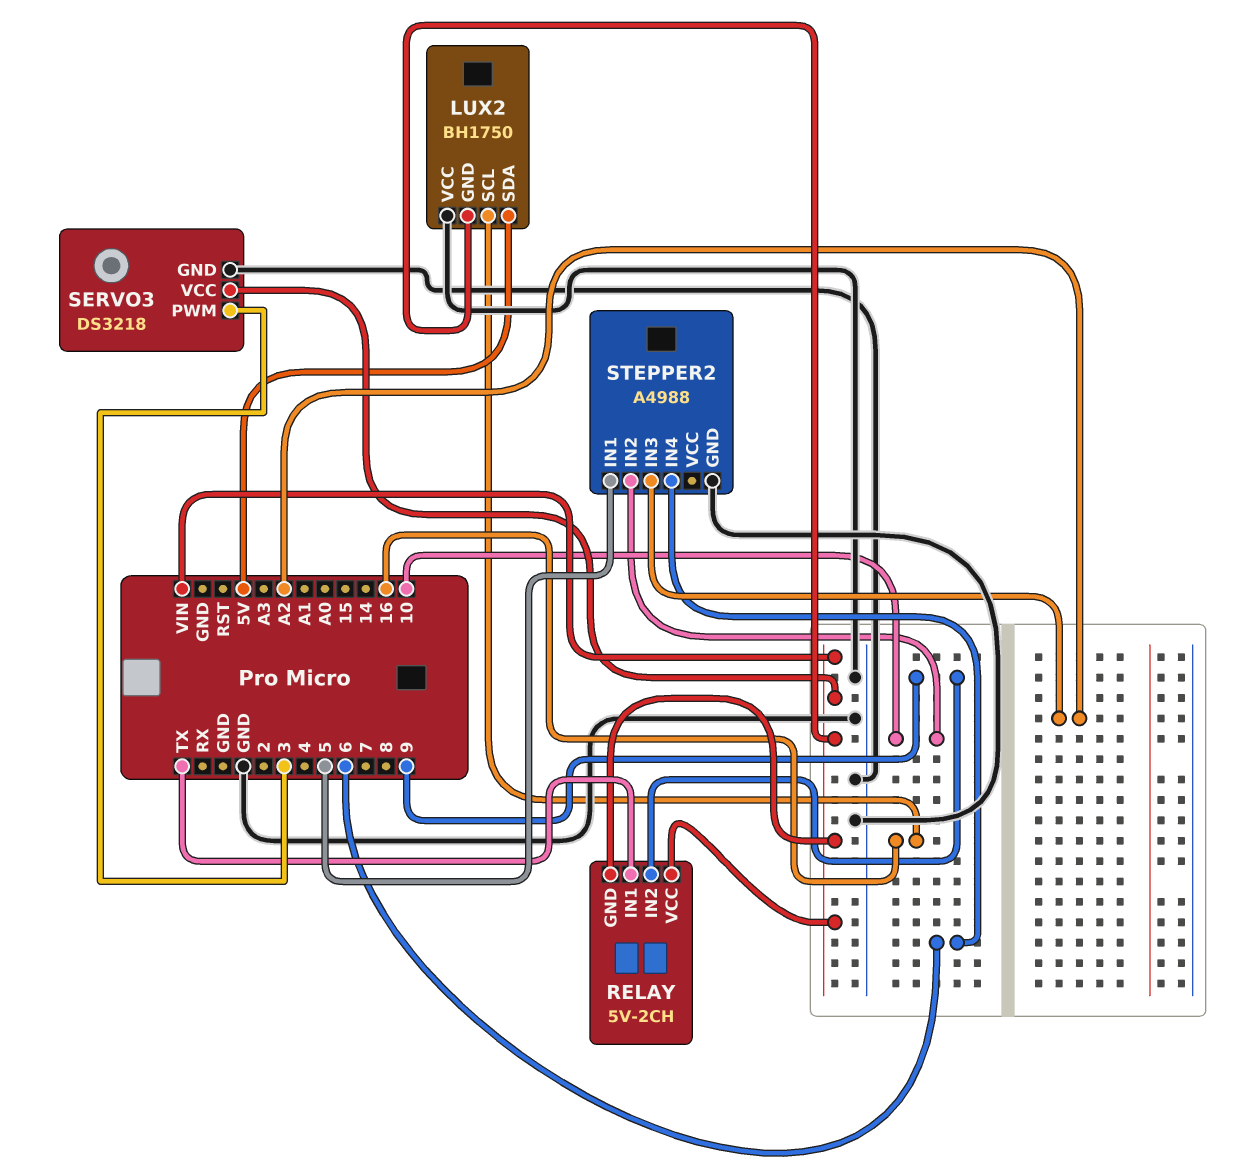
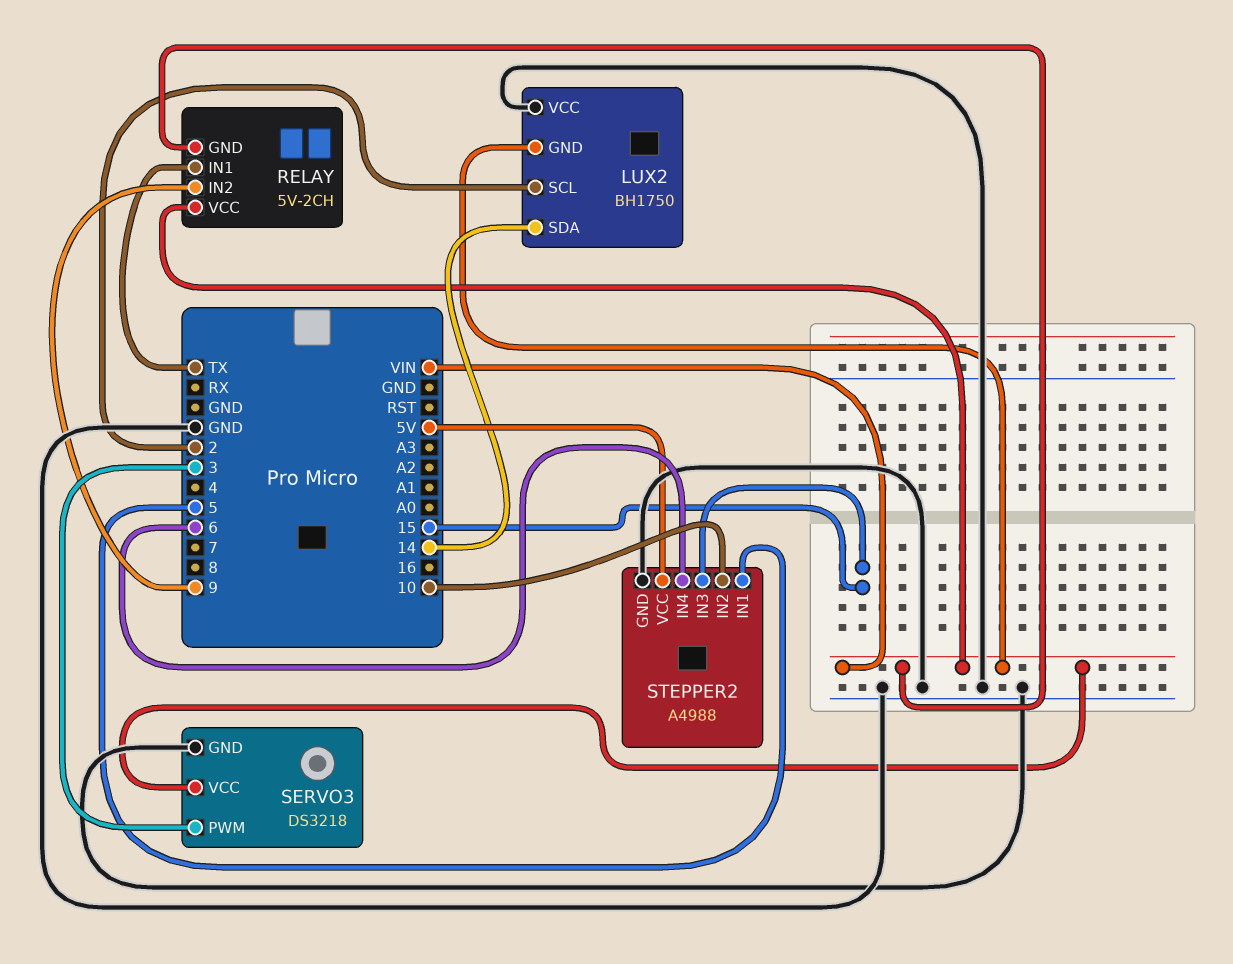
LUX2 pin SCL: 16 -> 2
LUX2 pin SDA: 5V -> 14
STEPPER2 pin IN3: A2 -> 15
STEPPER2 pin VCC: none -> 5V

